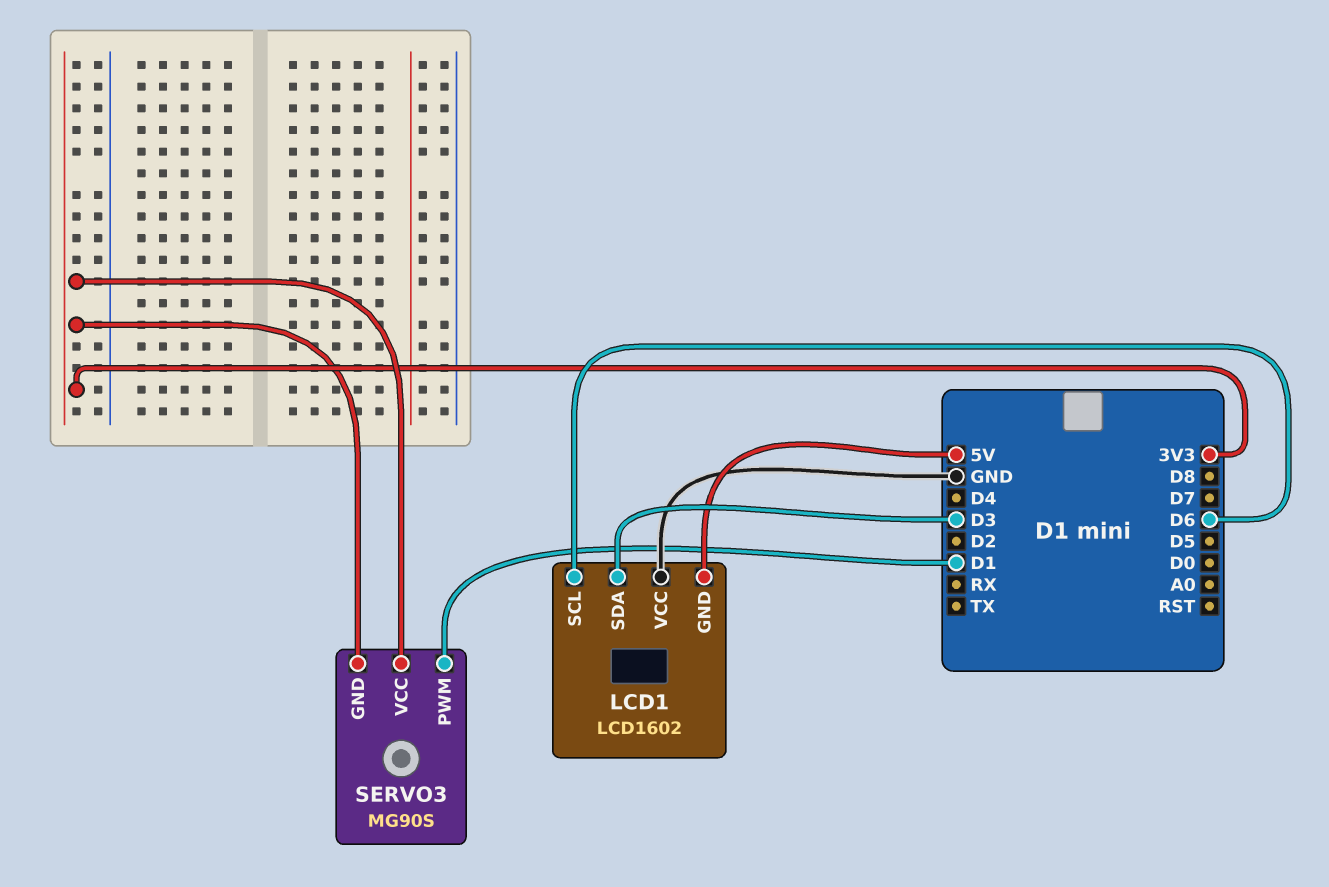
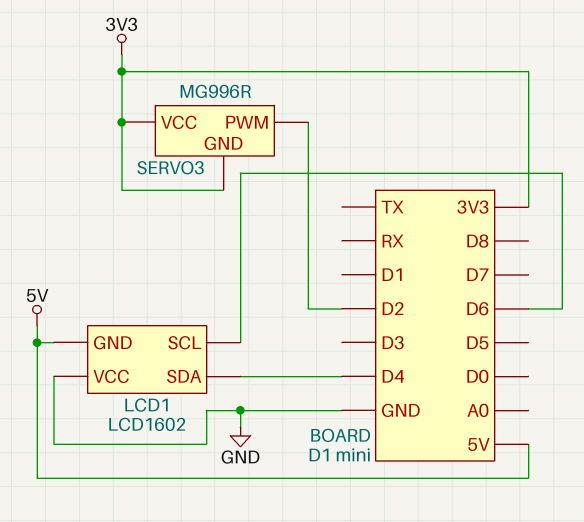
LCD1 pin SDA: D3 -> D4
SERVO3: MG90S -> MG996R
SERVO3 pin PWM: D1 -> D2

